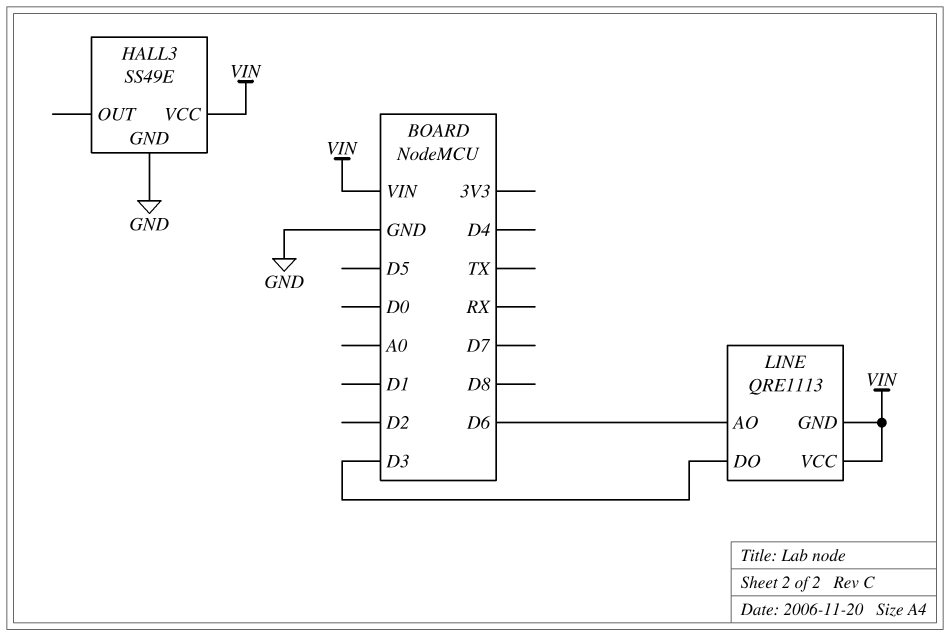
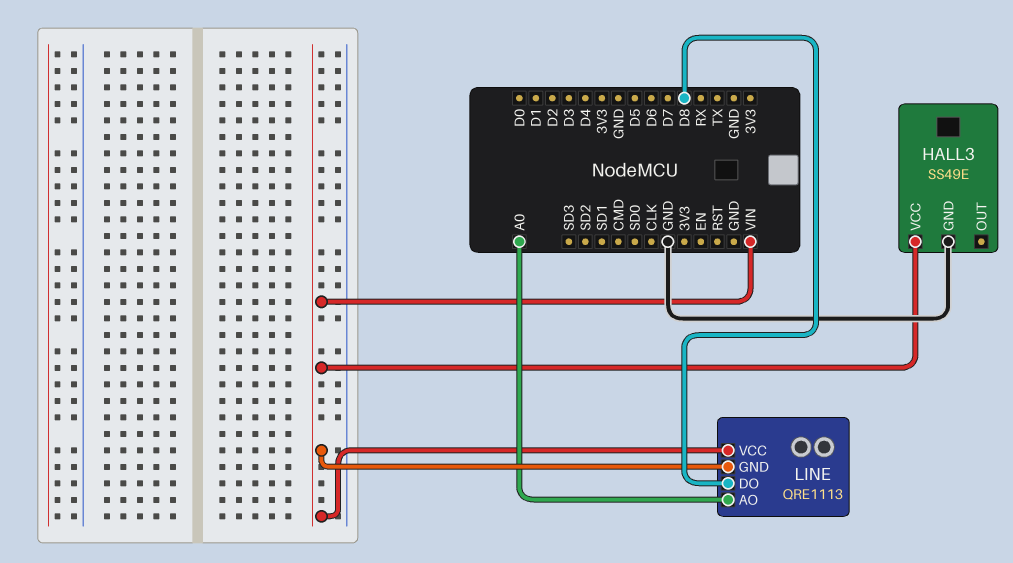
LINE pin AO: D6 -> A0
LINE pin DO: D3 -> D8

